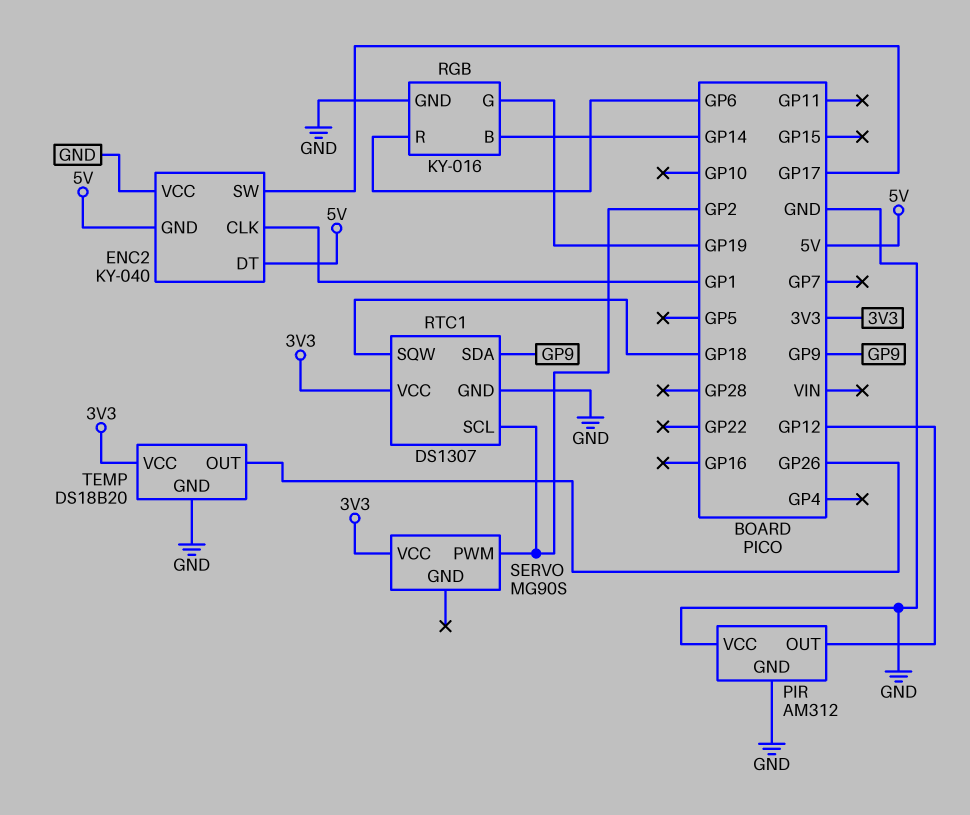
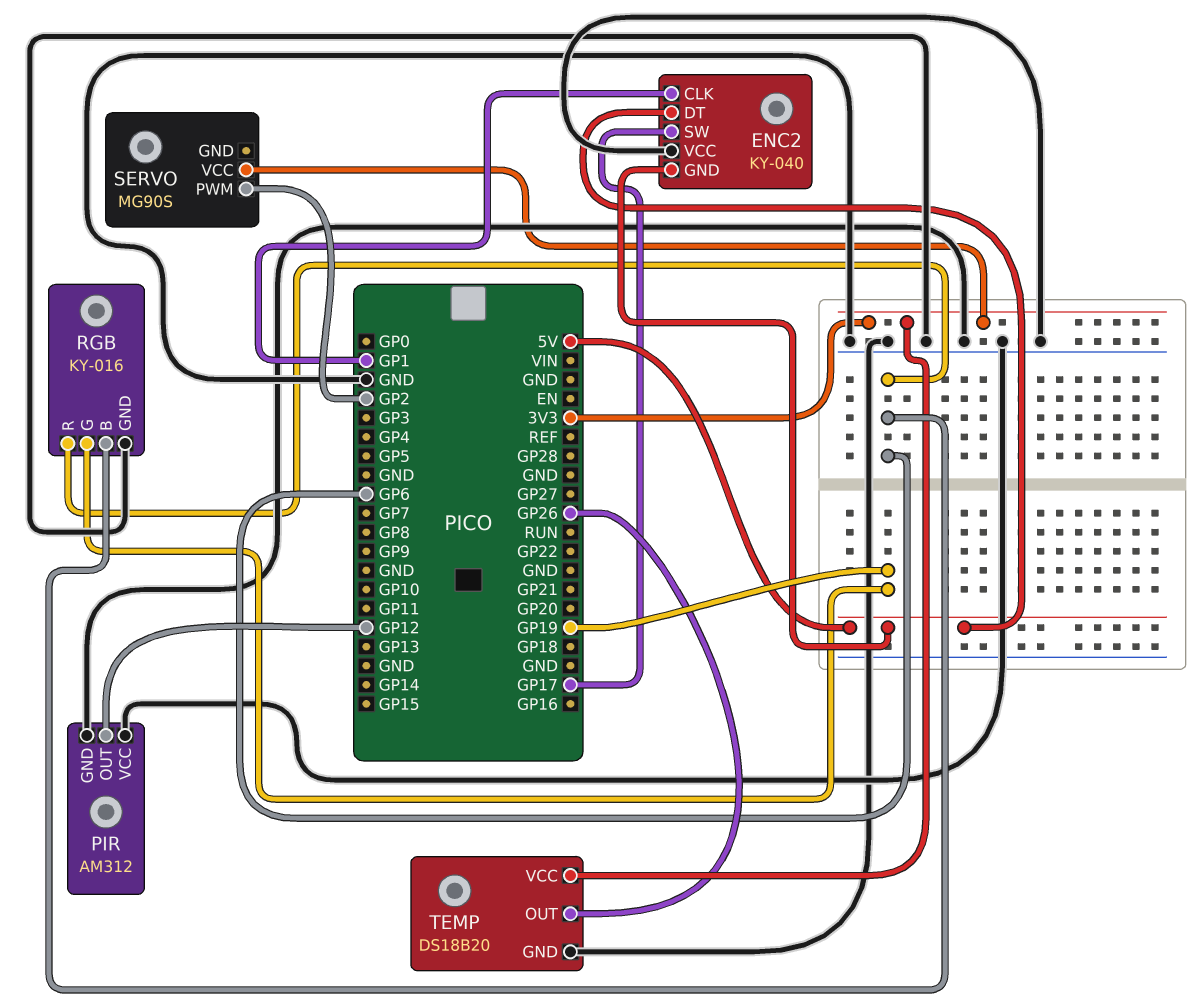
RGB pin B: GP14 -> GP6
RTC1: DS1307 -> none
RTC1 pin GND: GND -> none
RTC1 pin SCL: GP2 -> none
RTC1 pin SDA: GP9 -> none
RTC1 pin SQW: GP18 -> none
RTC1 pin VCC: 3V3 -> none

